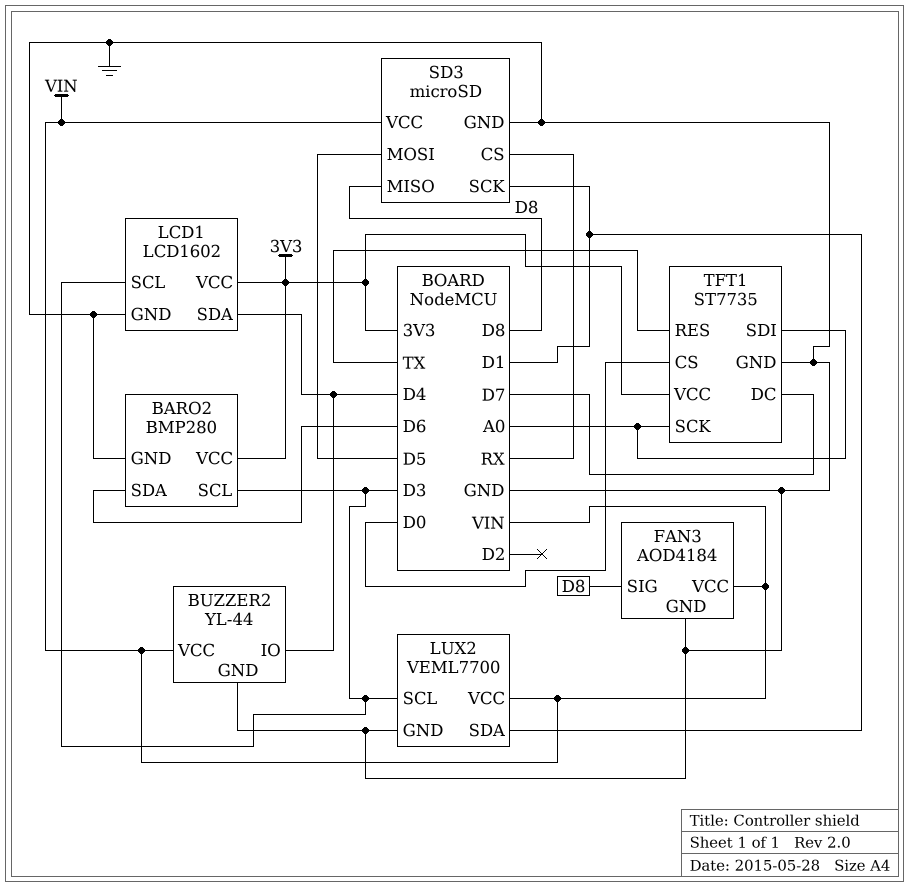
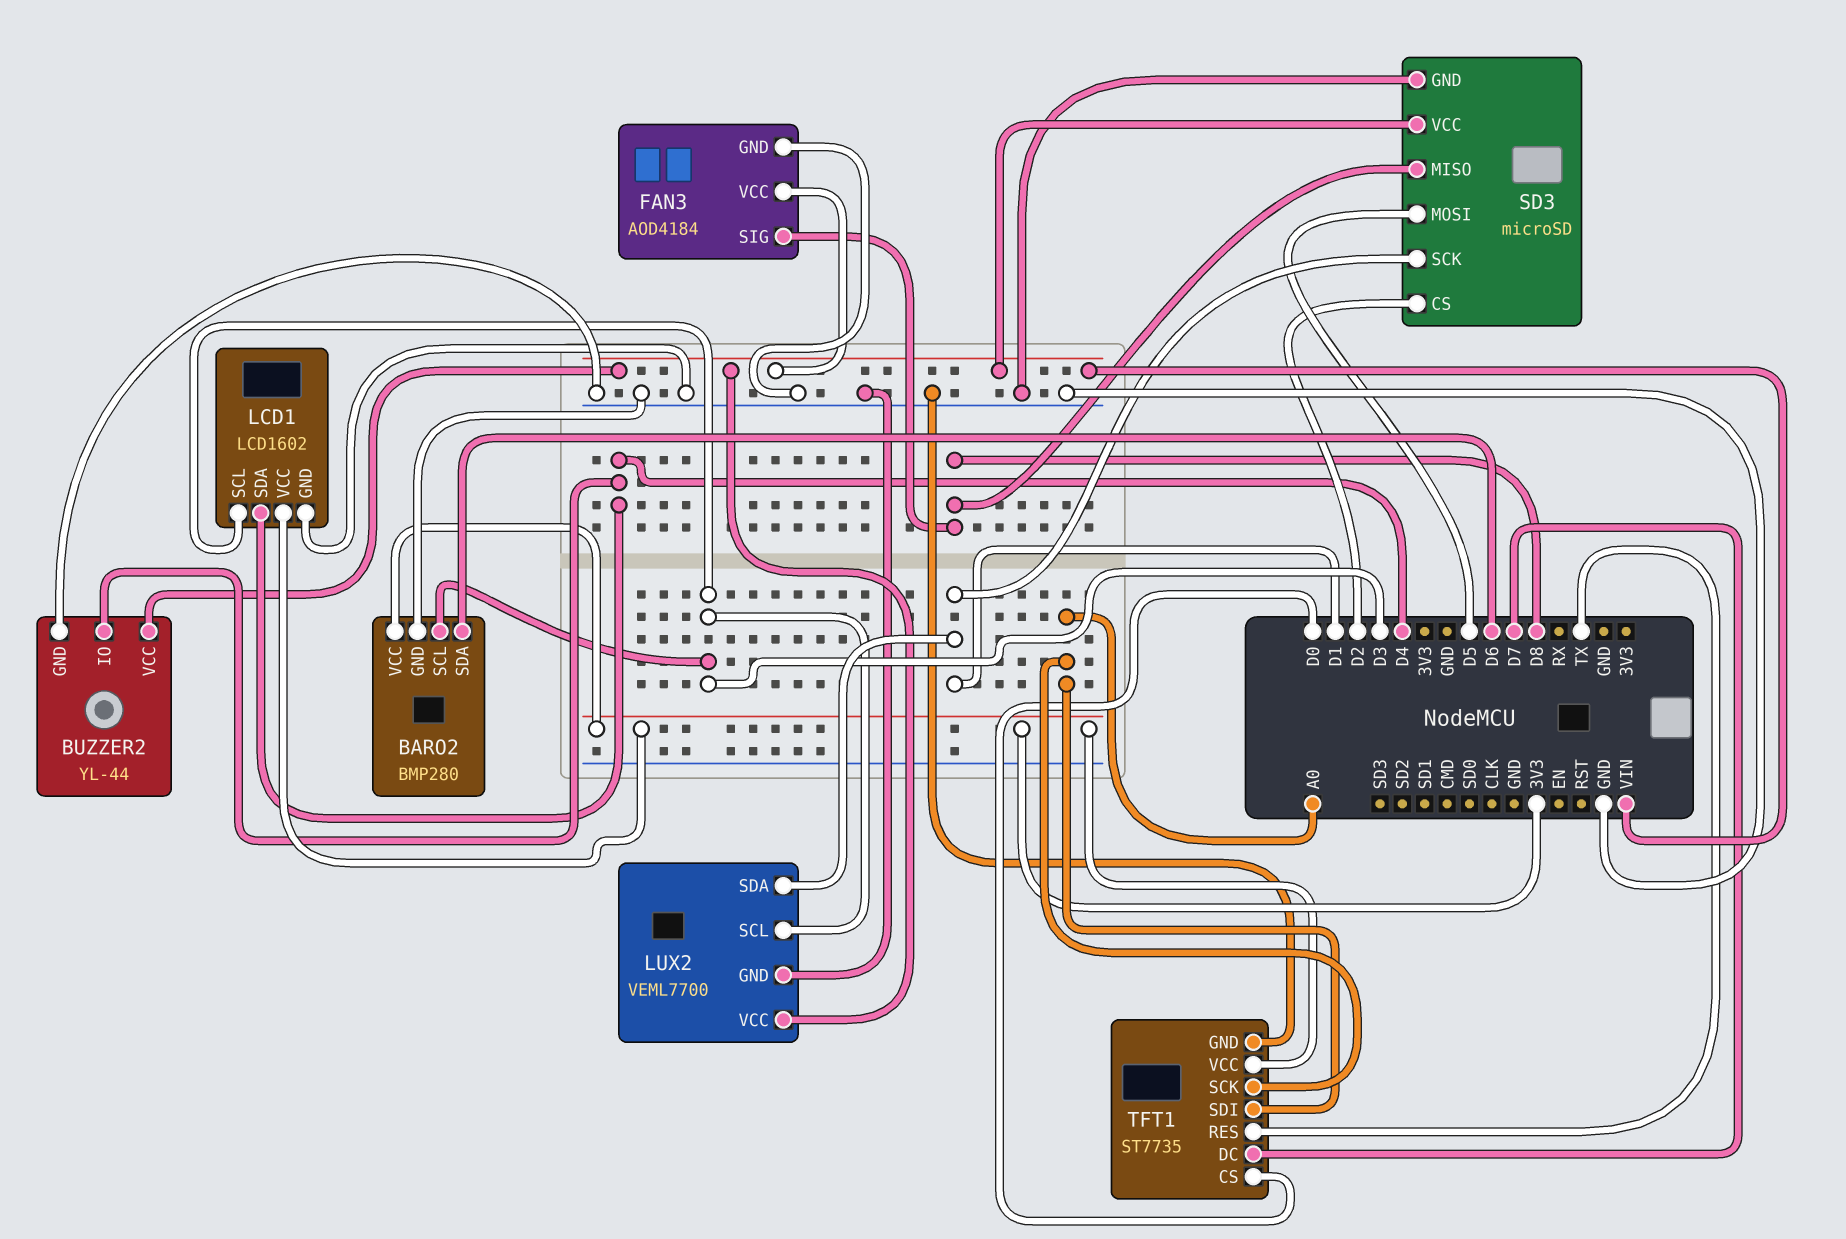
SD3 pin CS: RX -> D2

